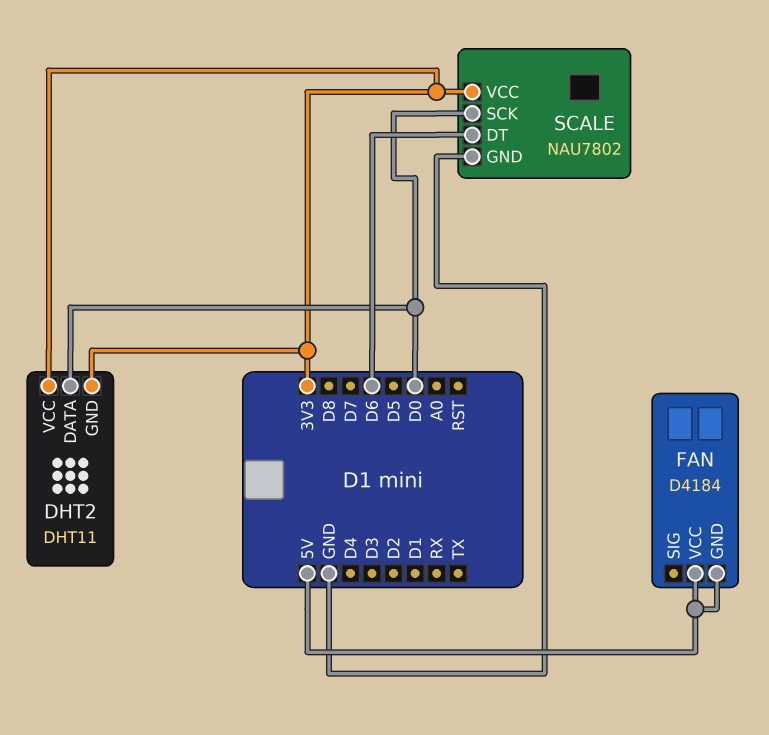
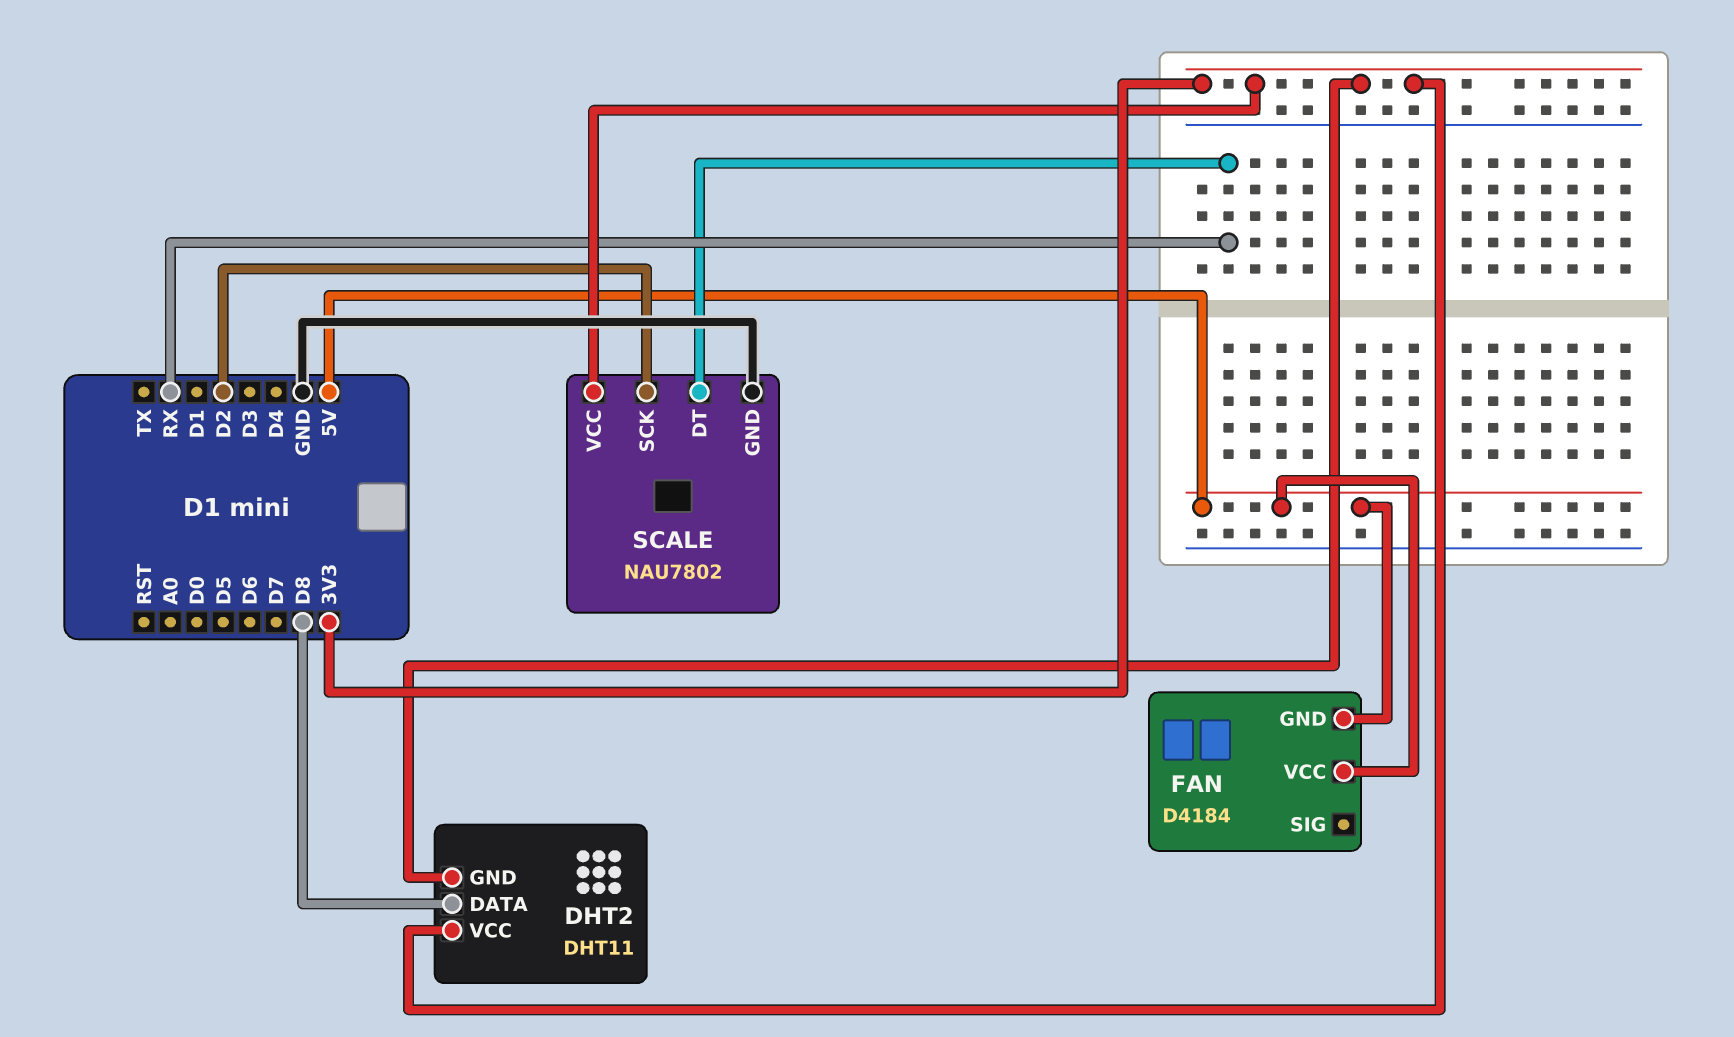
DHT2 pin DATA: D0 -> D8
SCALE pin DT: D6 -> RX
SCALE pin SCK: D0 -> D2

